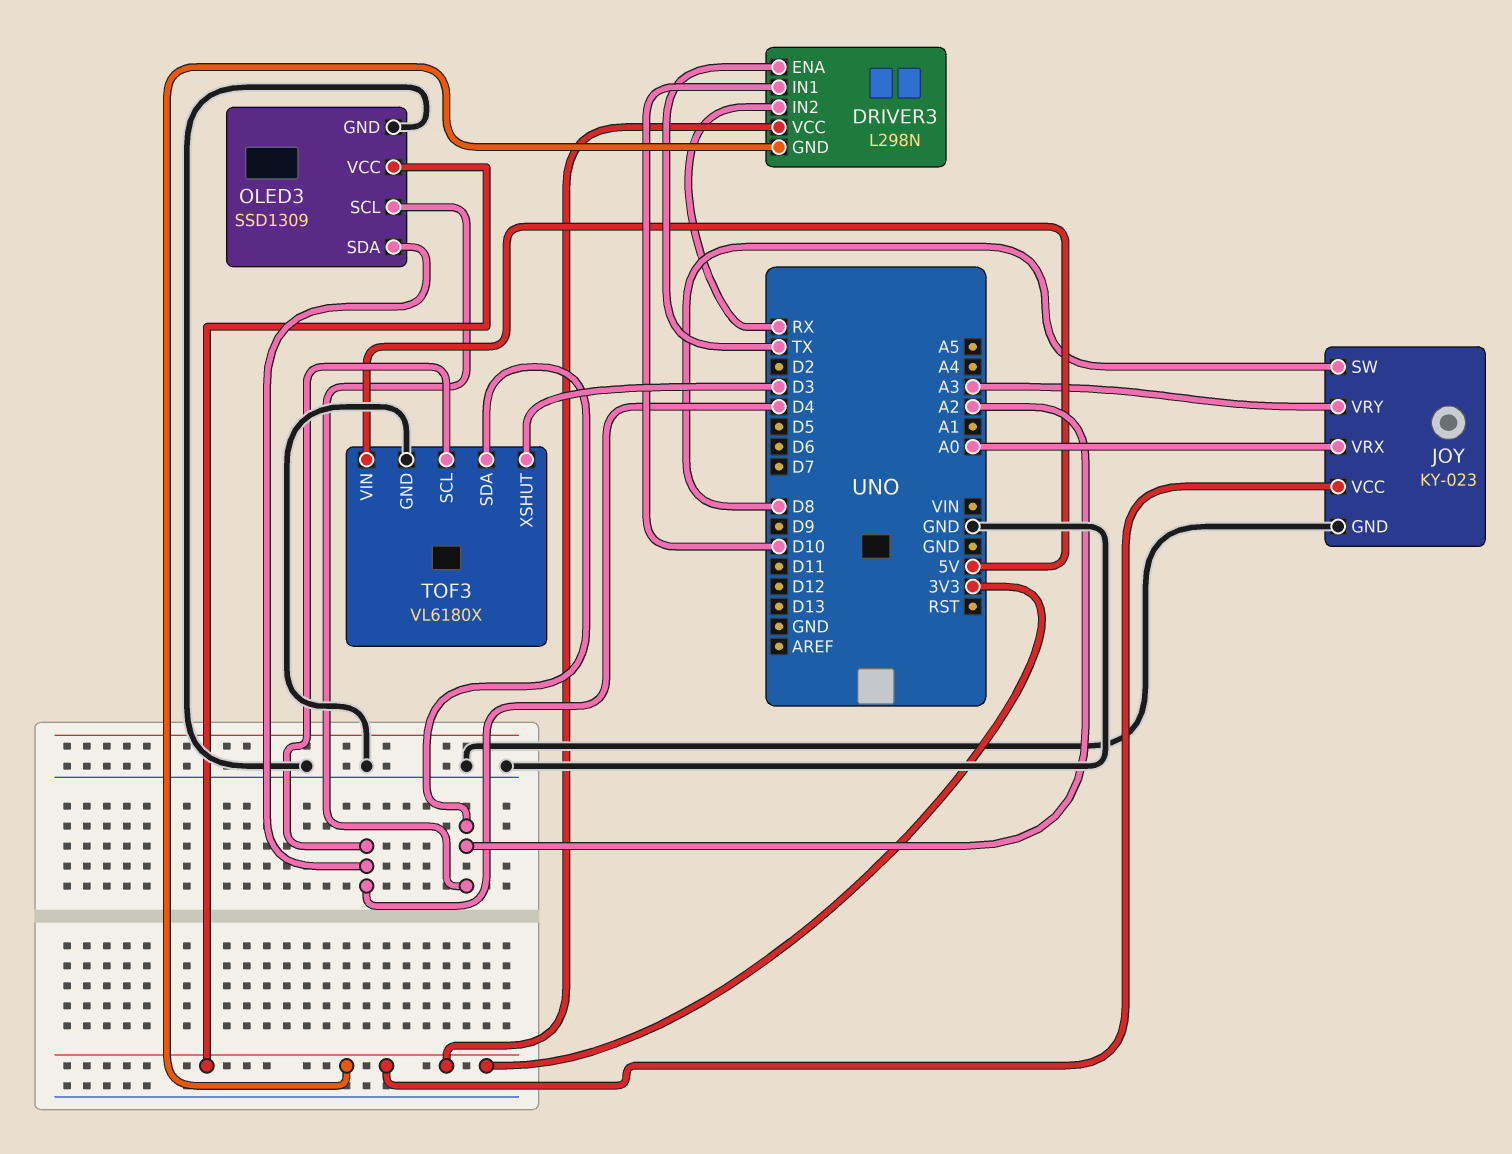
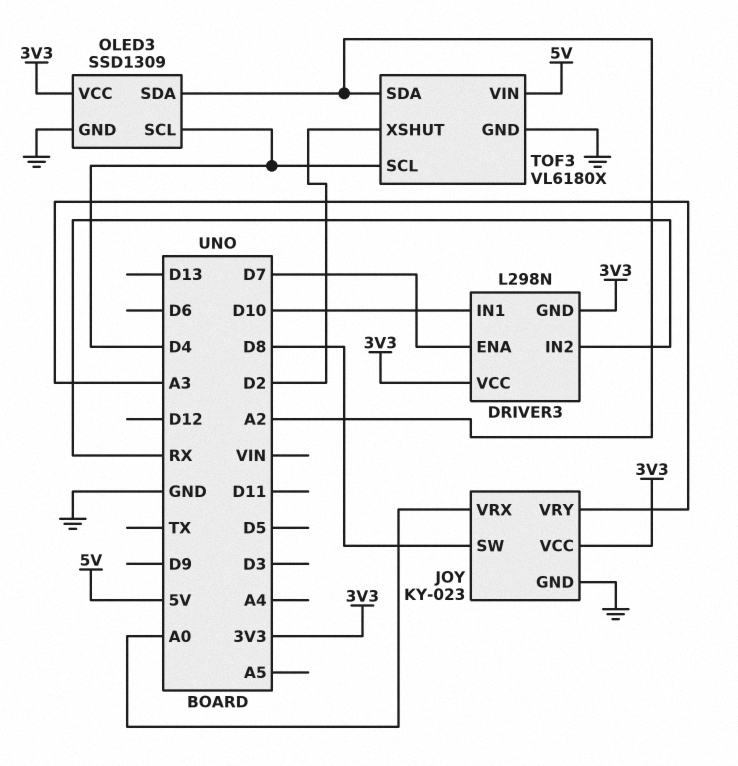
DRIVER3 pin ENA: TX -> D7
OLED3 pin SCL: A2 -> D4
OLED3 pin SDA: D4 -> A2
TOF3 pin XSHUT: D3 -> D2

